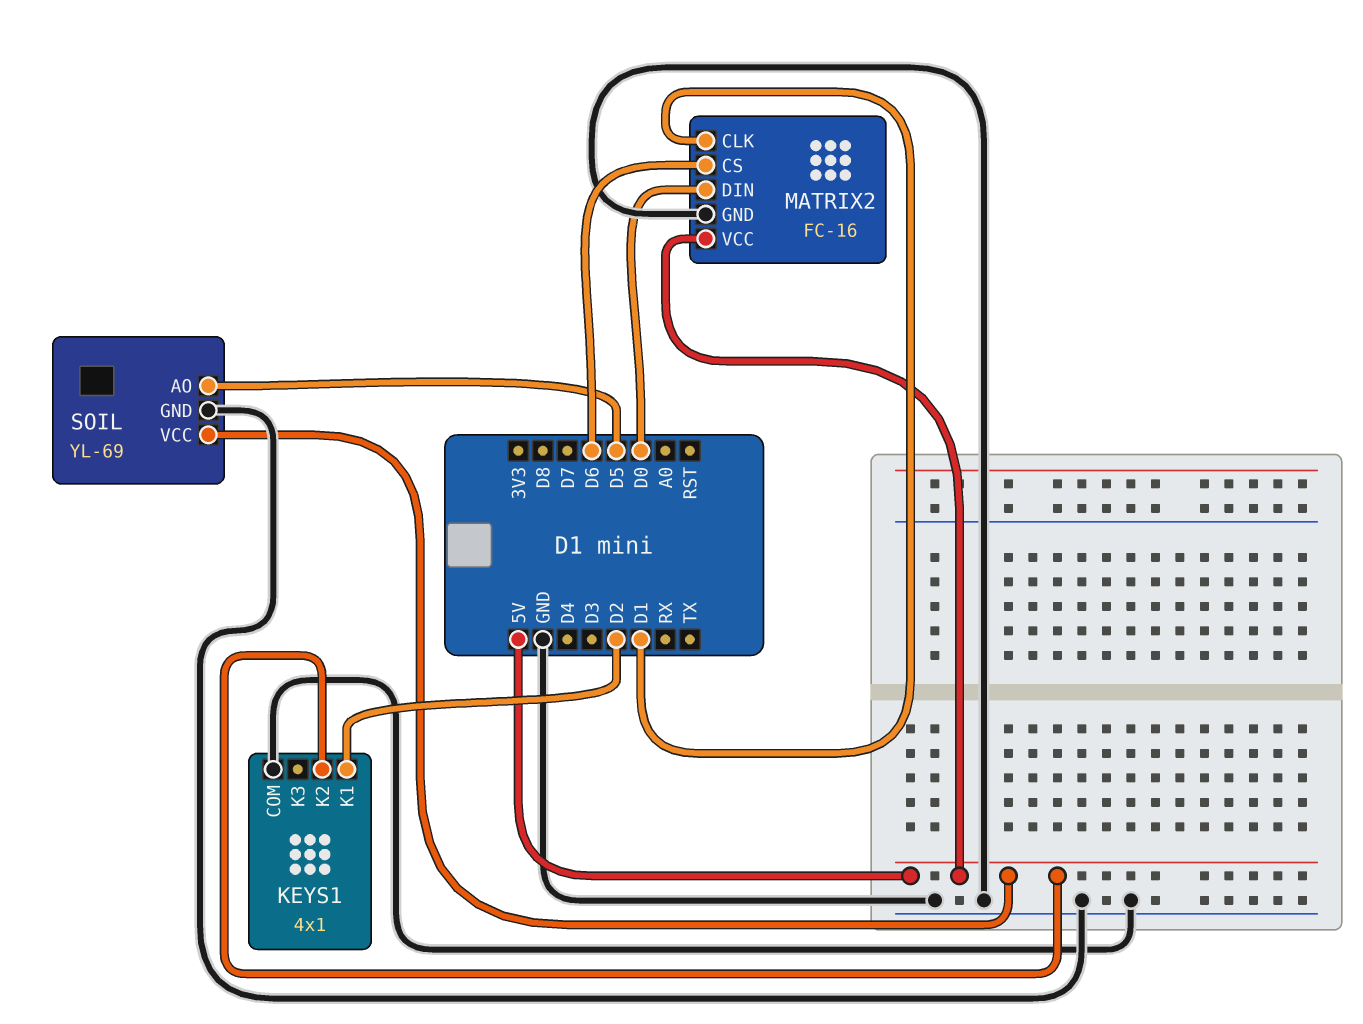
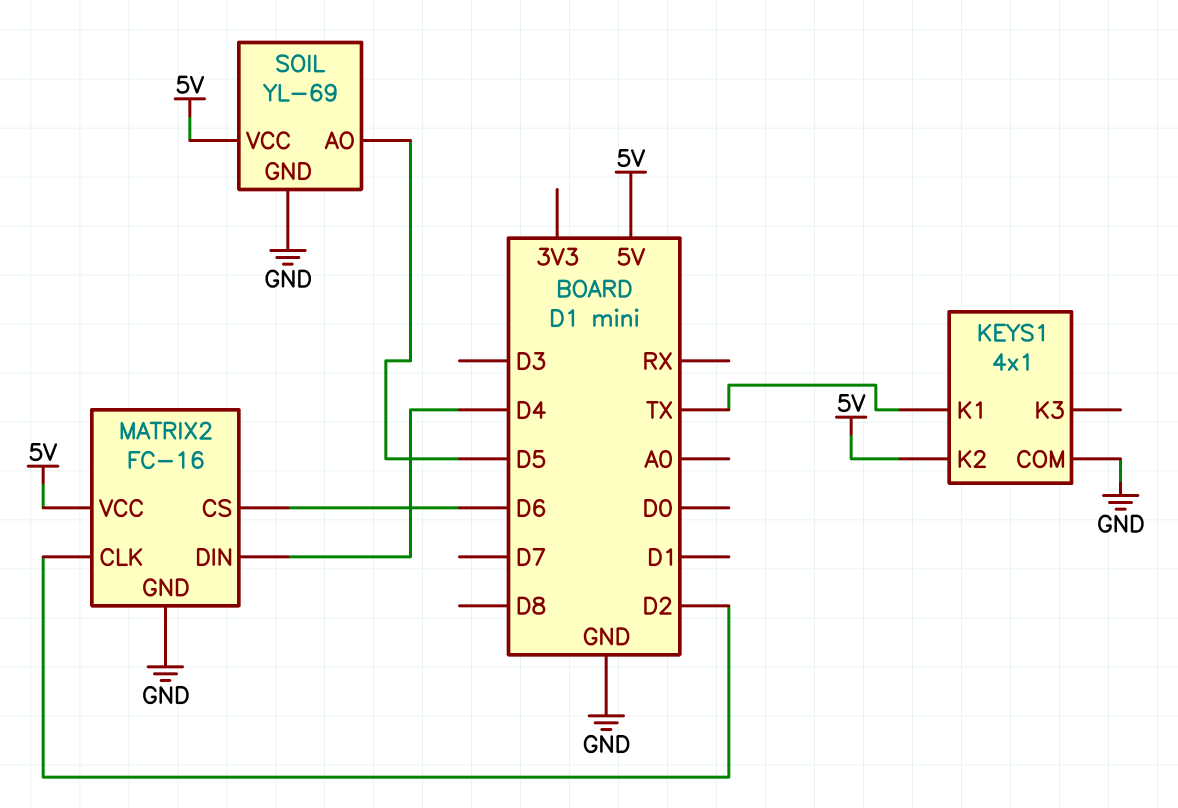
KEYS1 pin K1: D2 -> TX
MATRIX2 pin CLK: D1 -> D2
MATRIX2 pin DIN: D0 -> D4

